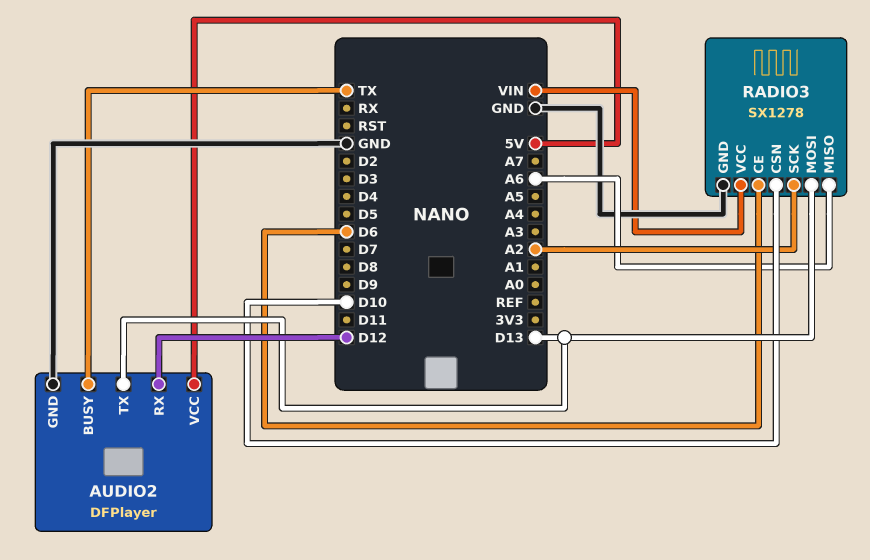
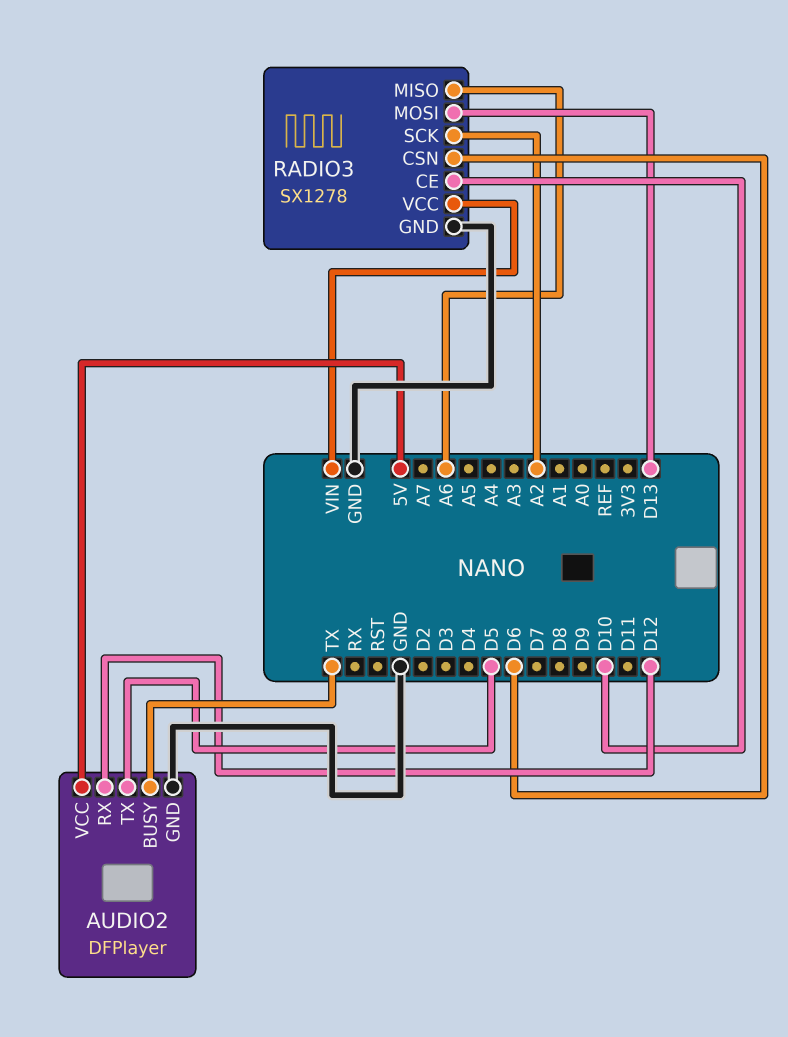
AUDIO2 pin TX: D13 -> D5
RADIO3 pin CE: D6 -> D10
RADIO3 pin CSN: D10 -> D6

